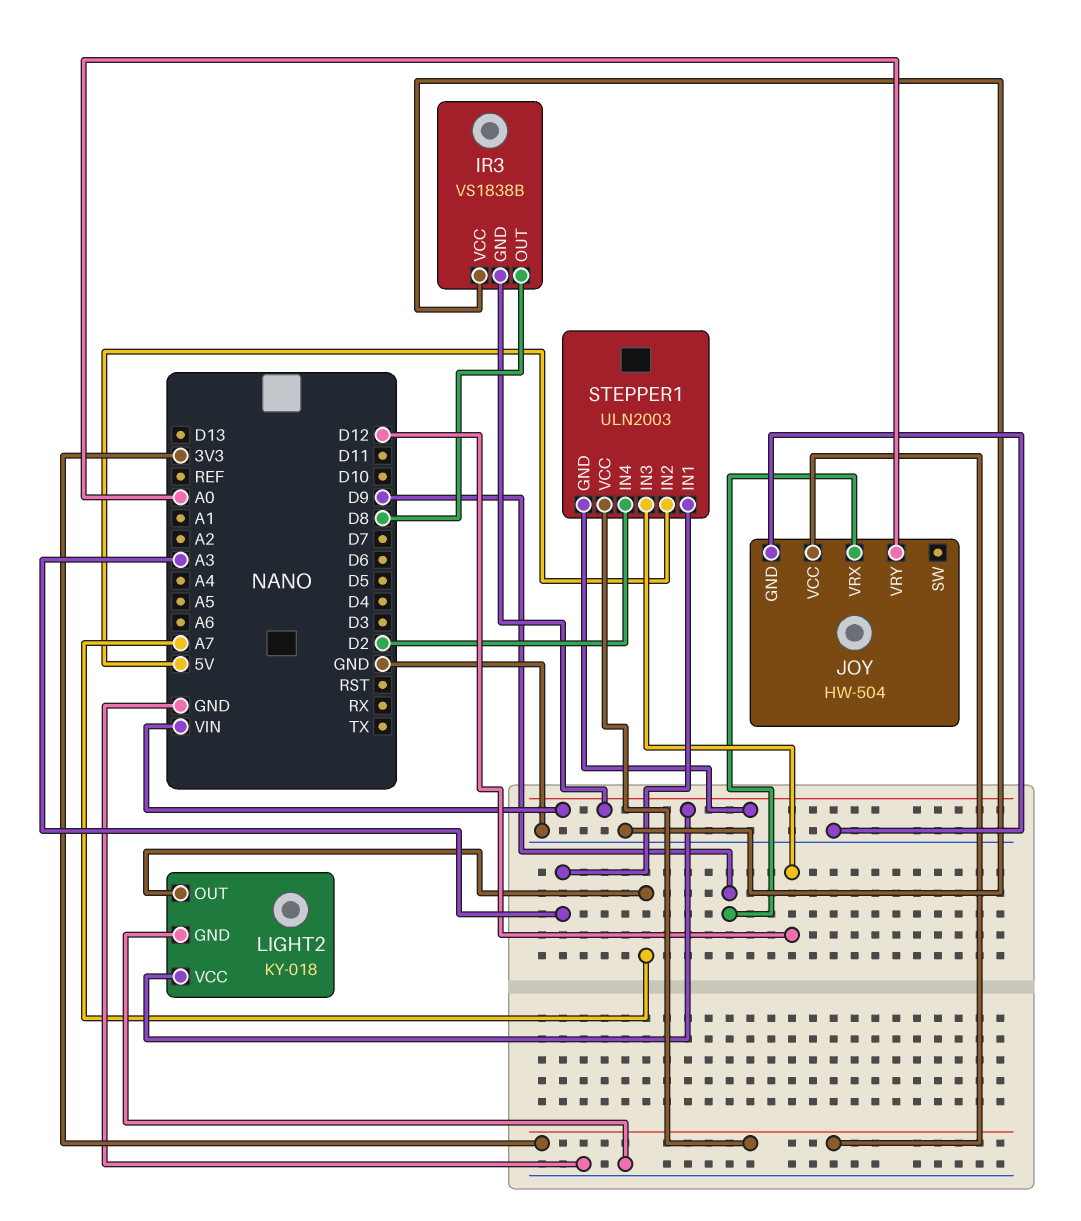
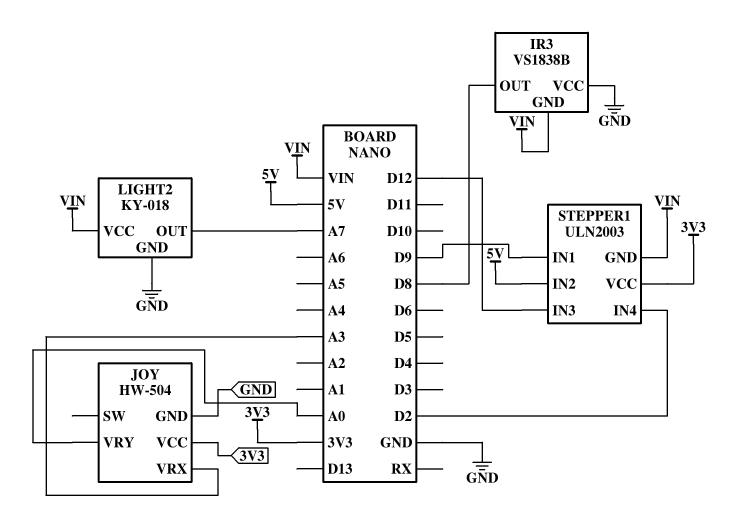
JOY pin VRX: D9 -> A3
STEPPER1 pin IN1: A3 -> D9

